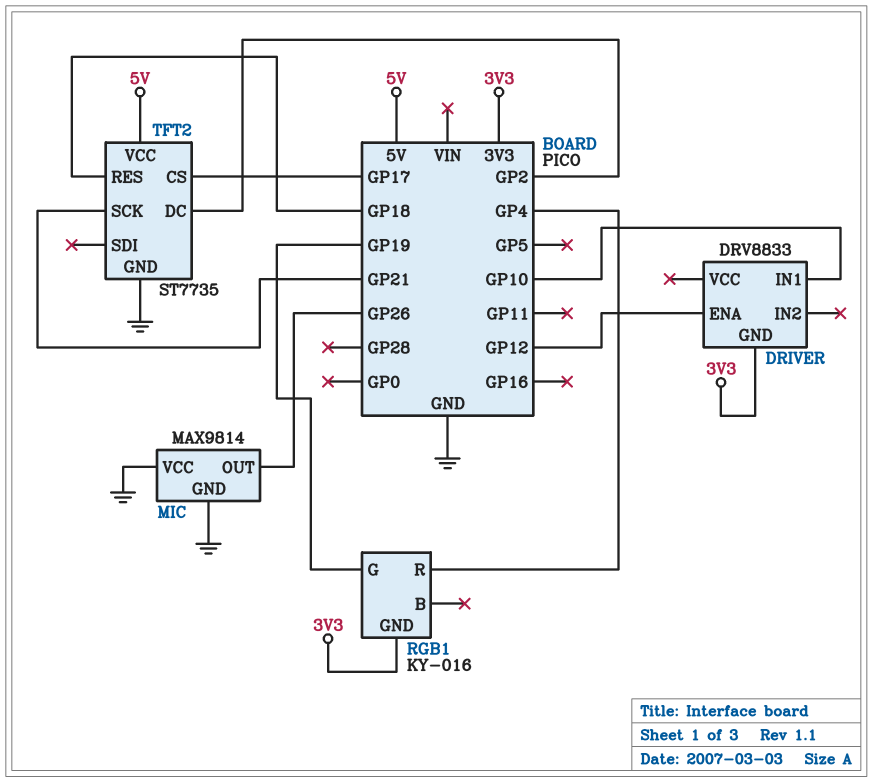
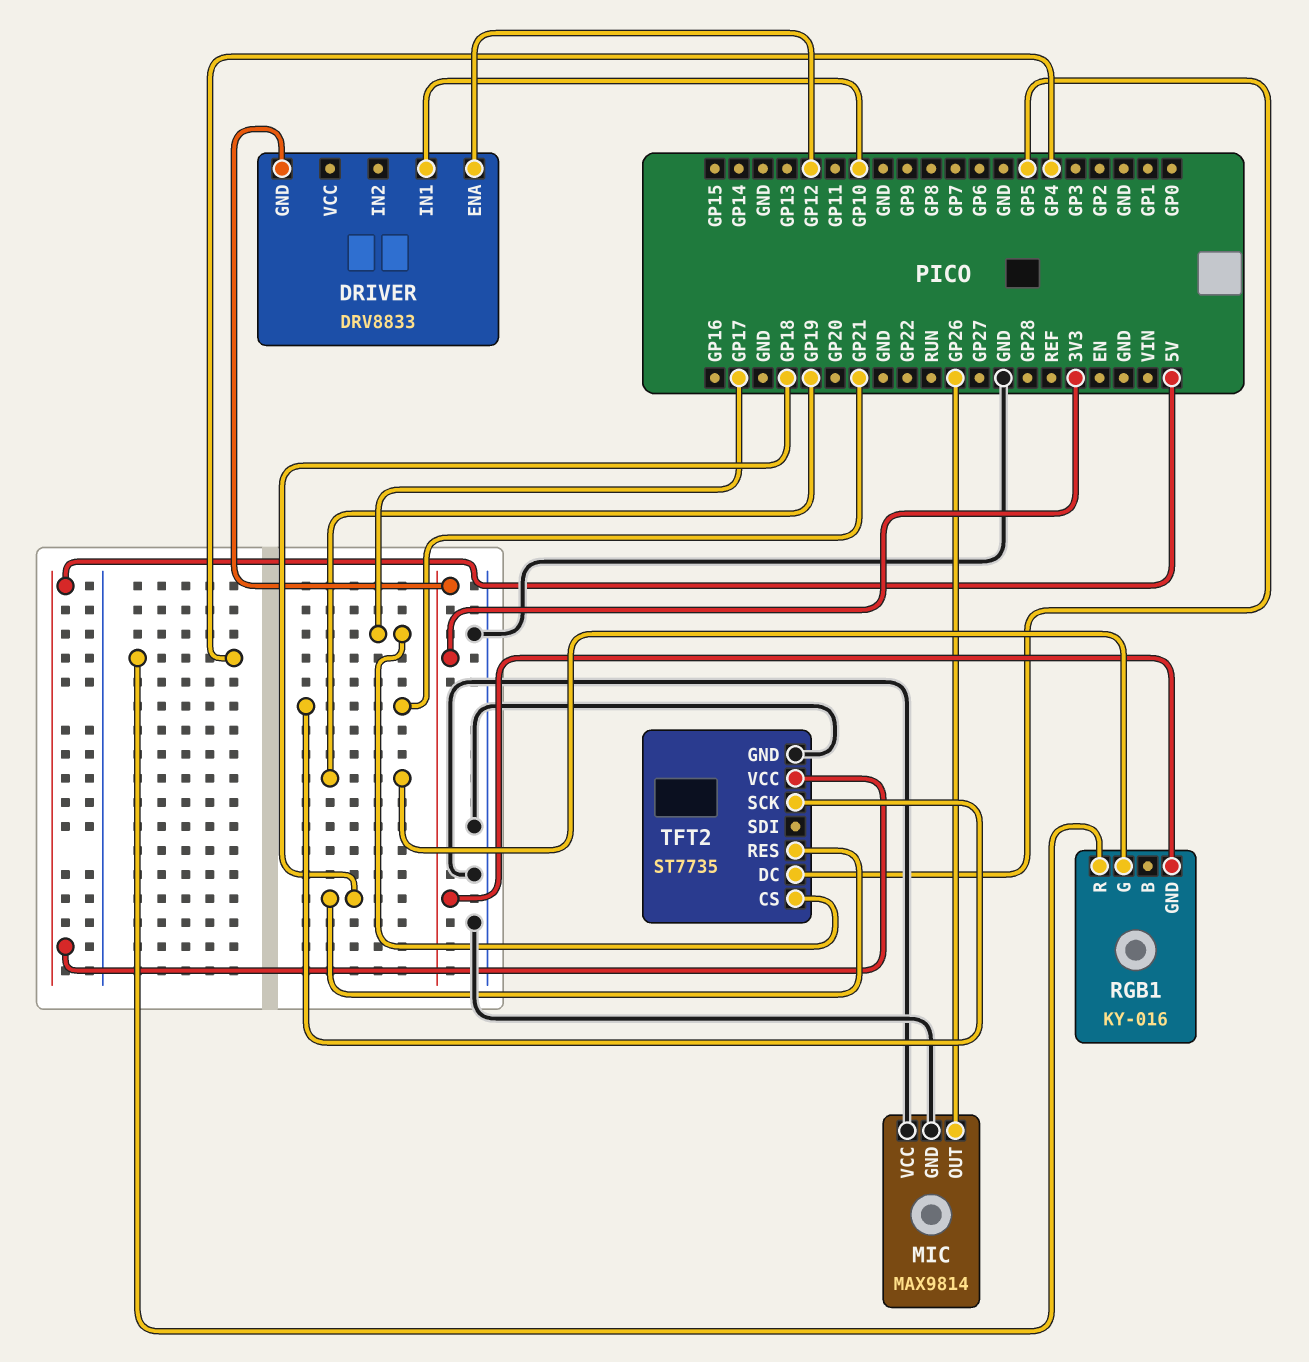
TFT2 pin DC: GP2 -> GP5

